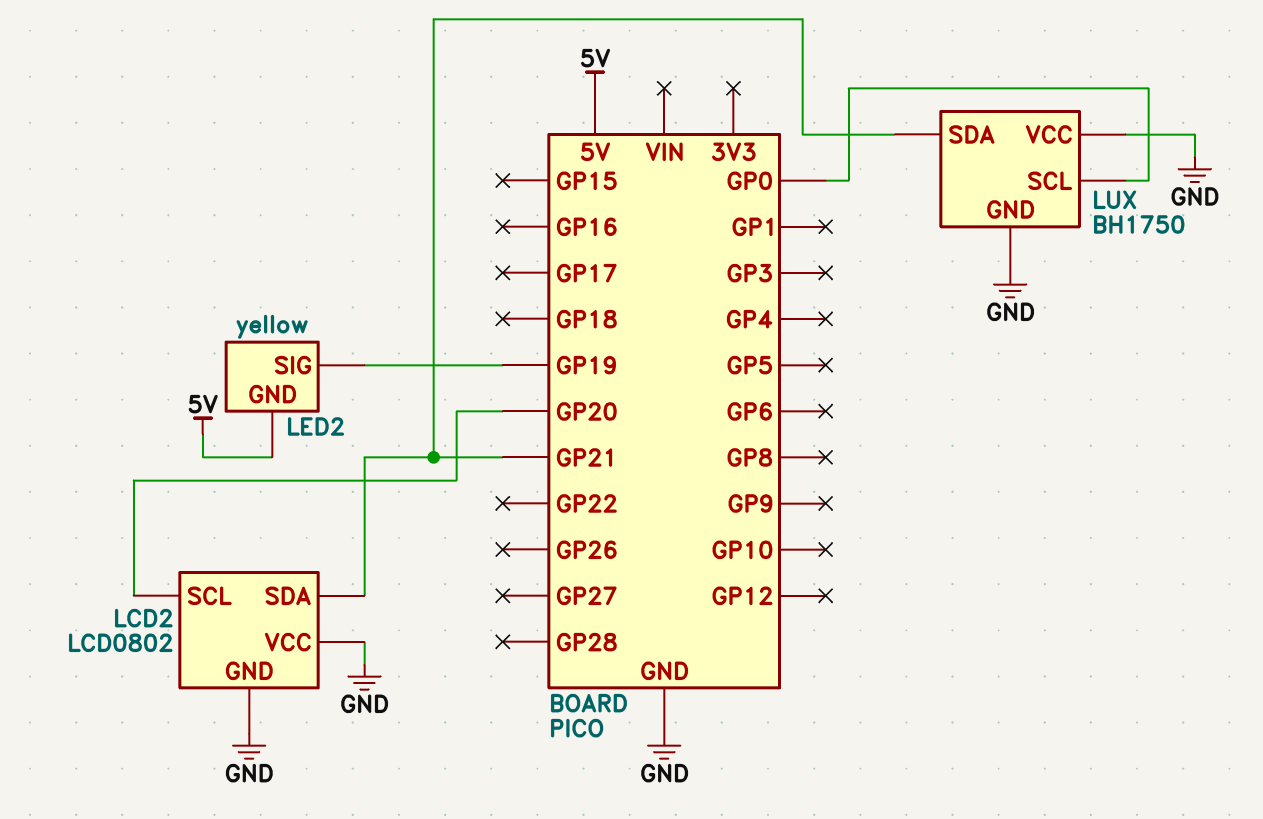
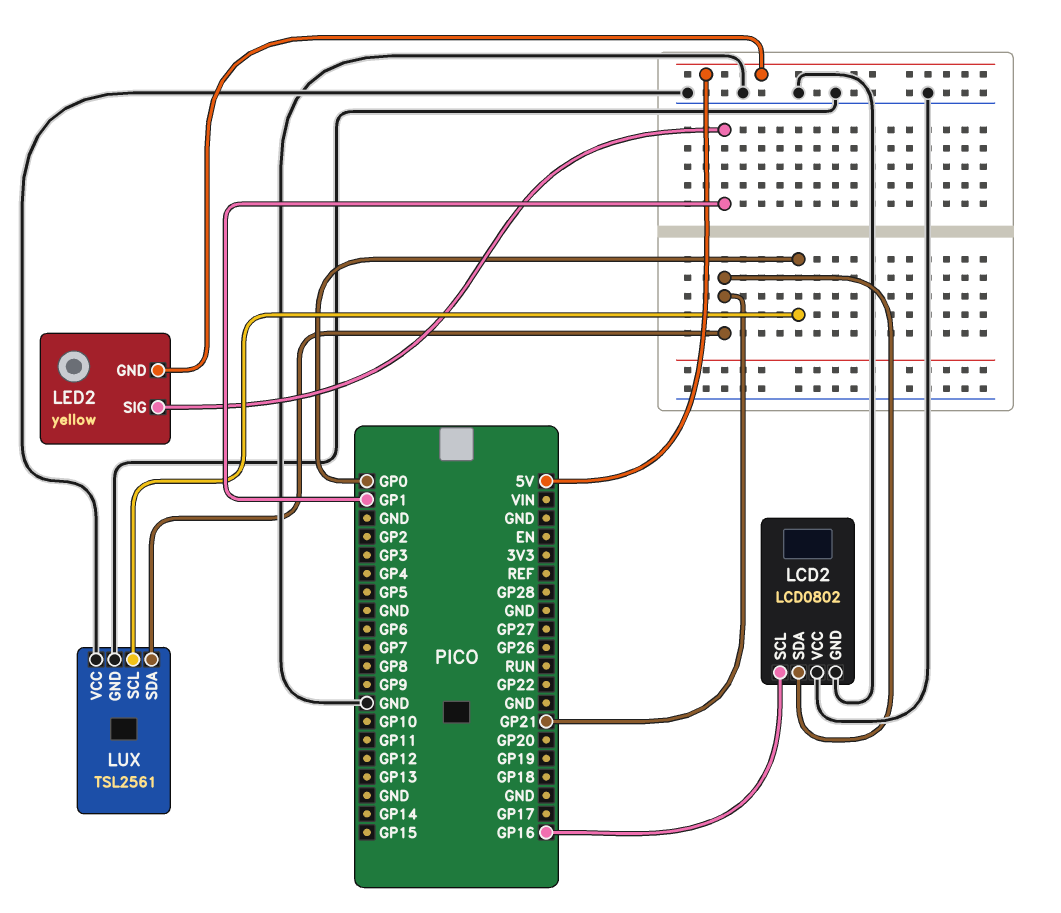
LCD2 pin SCL: GP20 -> GP16
LED2 pin SIG: GP19 -> GP1
LUX: BH1750 -> TSL2561

